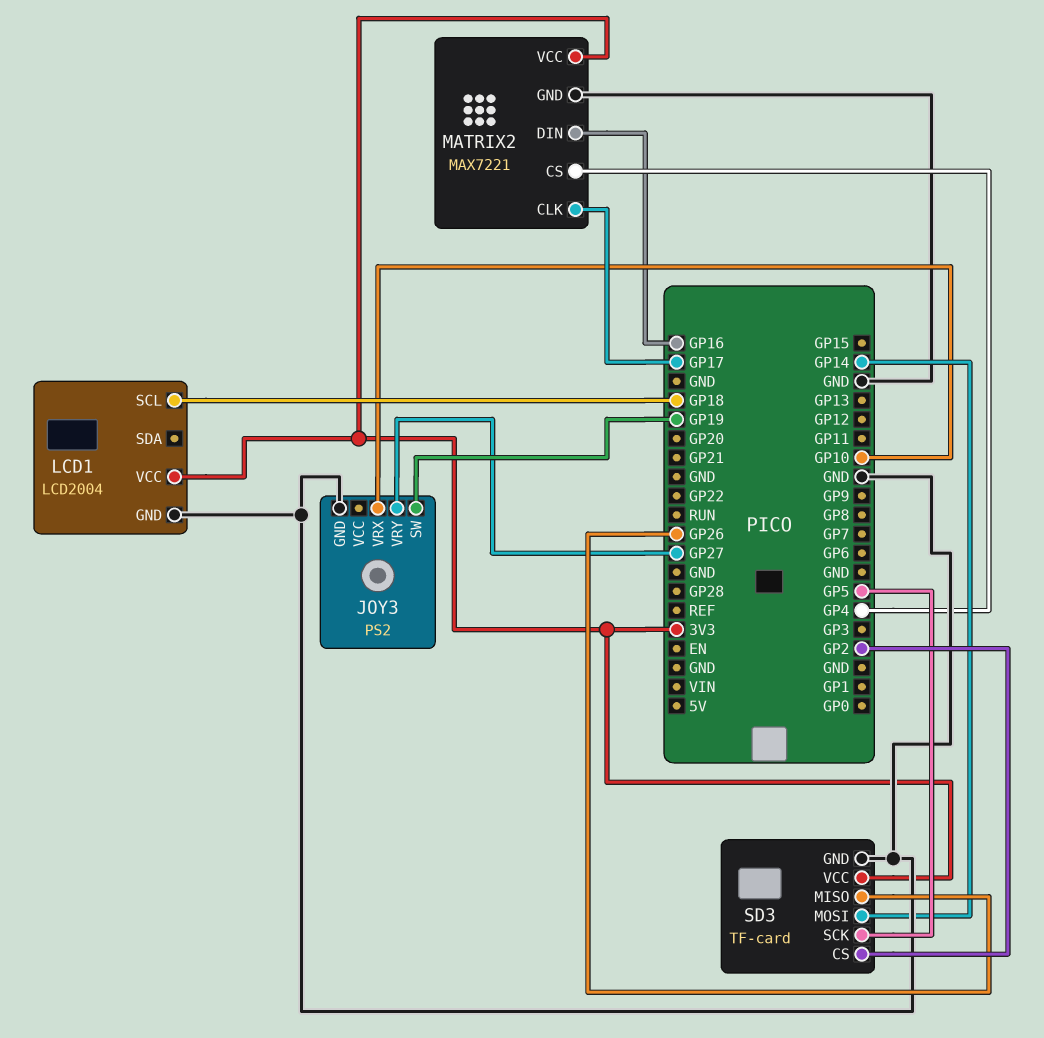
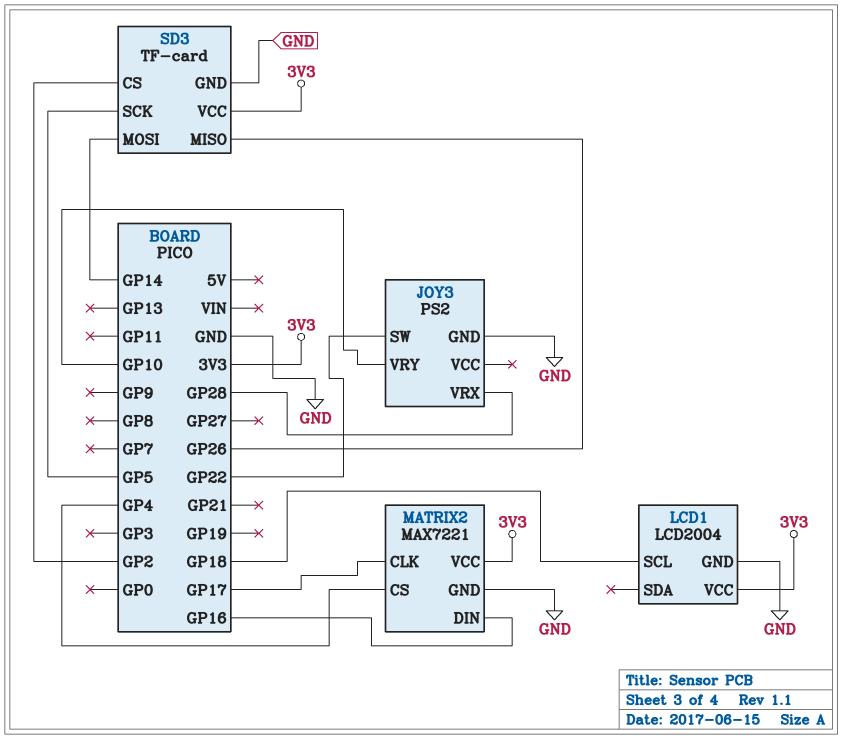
JOY3 pin SW: GP19 -> GP22
JOY3 pin VRX: GP10 -> GP28
JOY3 pin VRY: GP27 -> GP10

